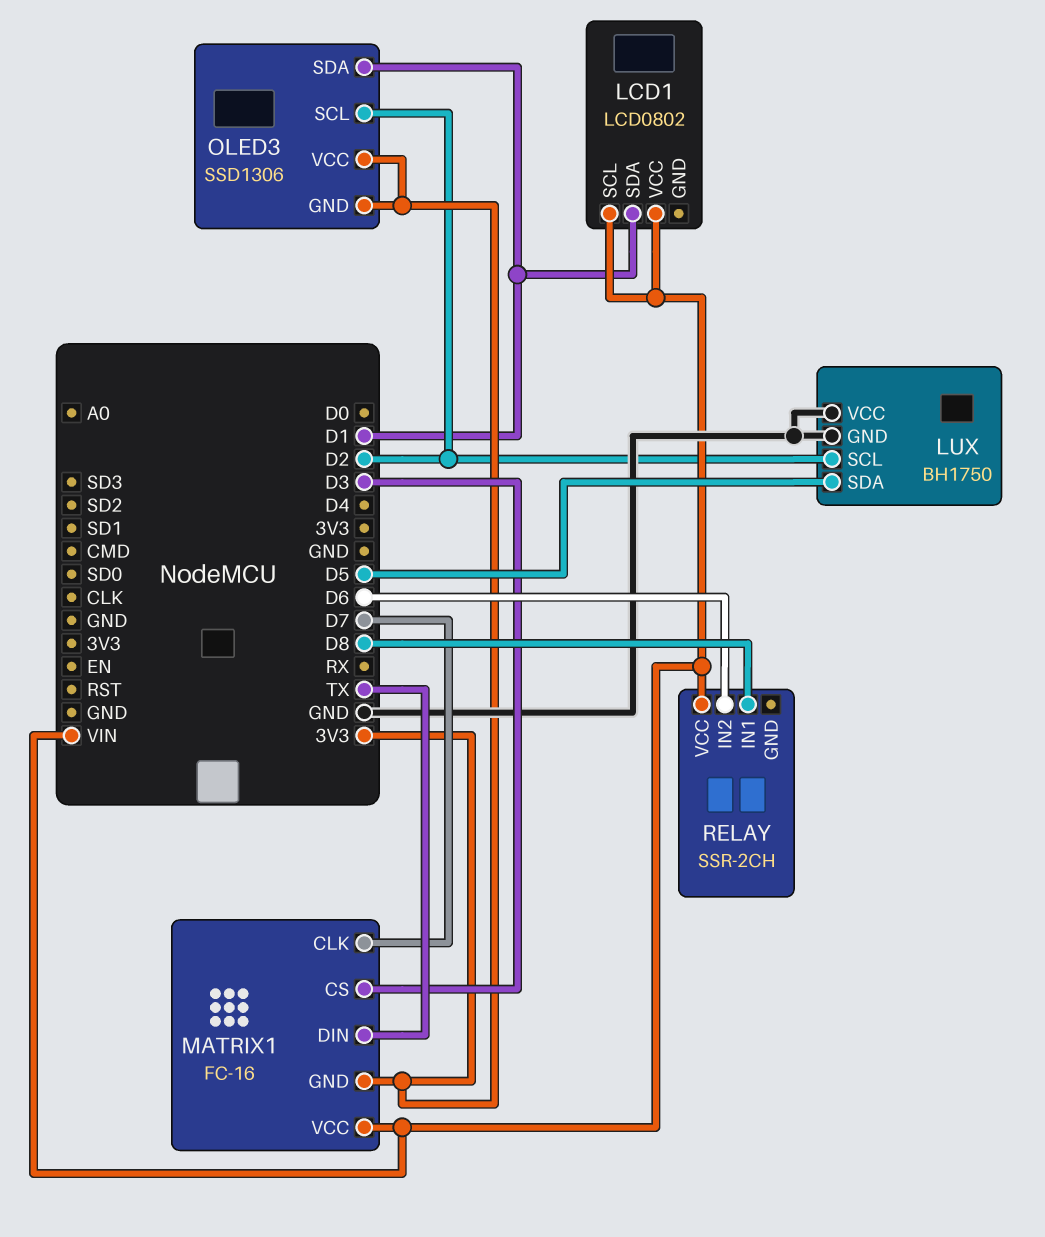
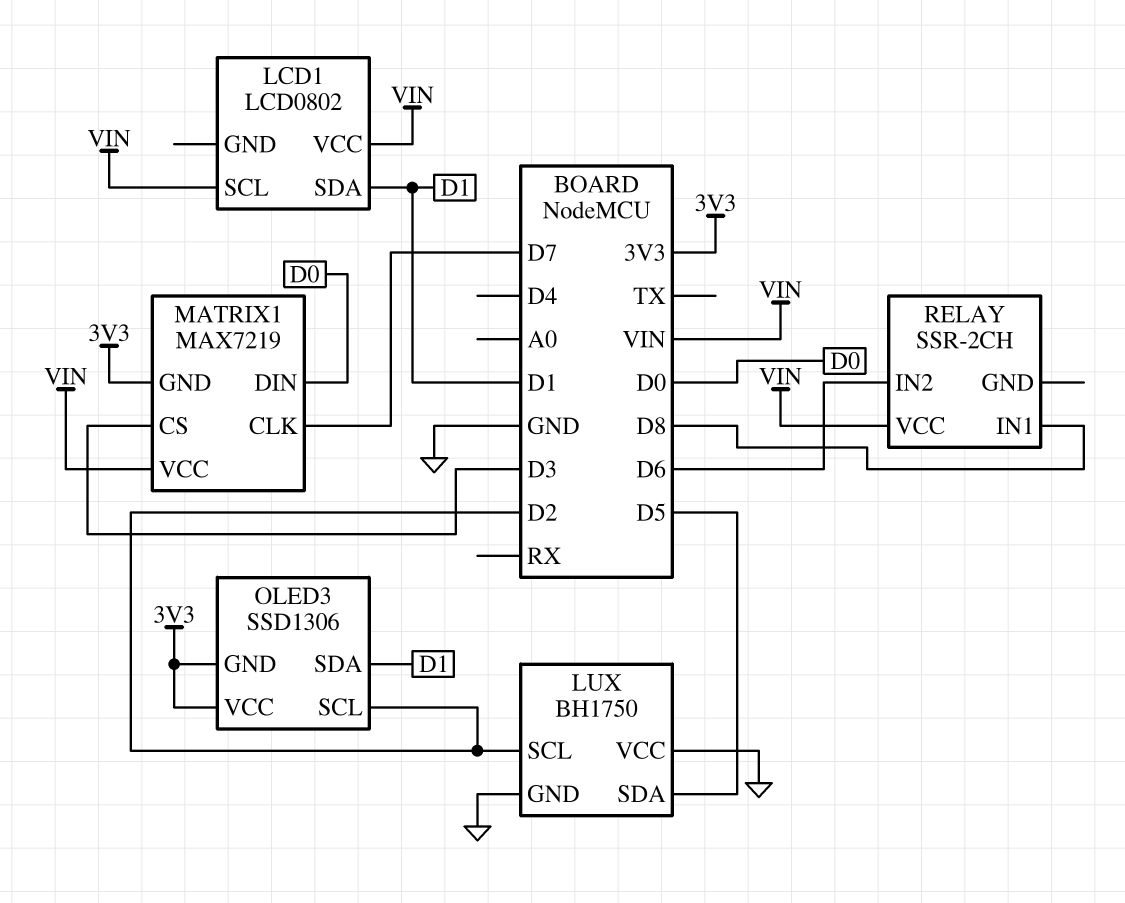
MATRIX1: FC-16 -> MAX7219
MATRIX1 pin DIN: TX -> D0

